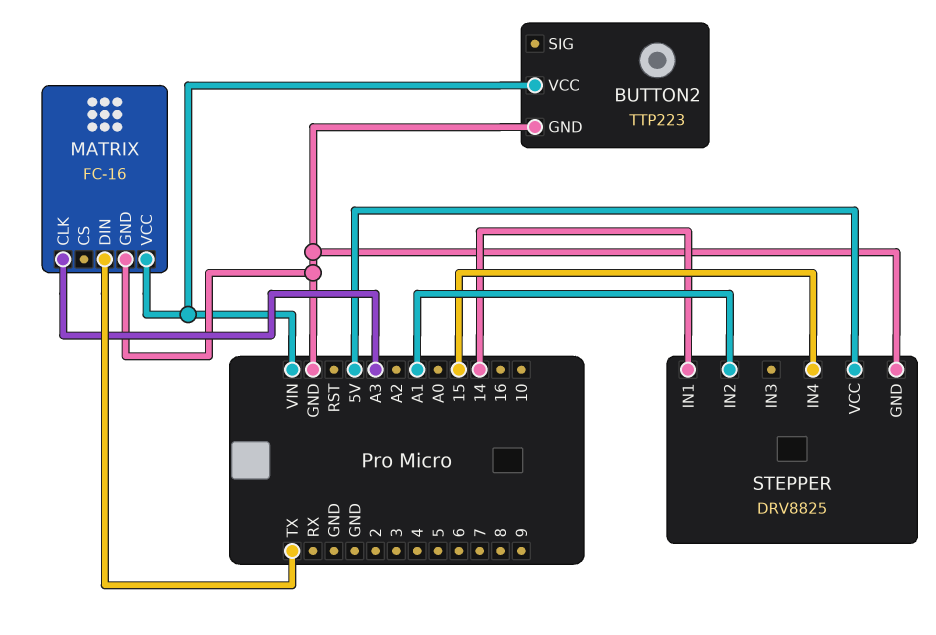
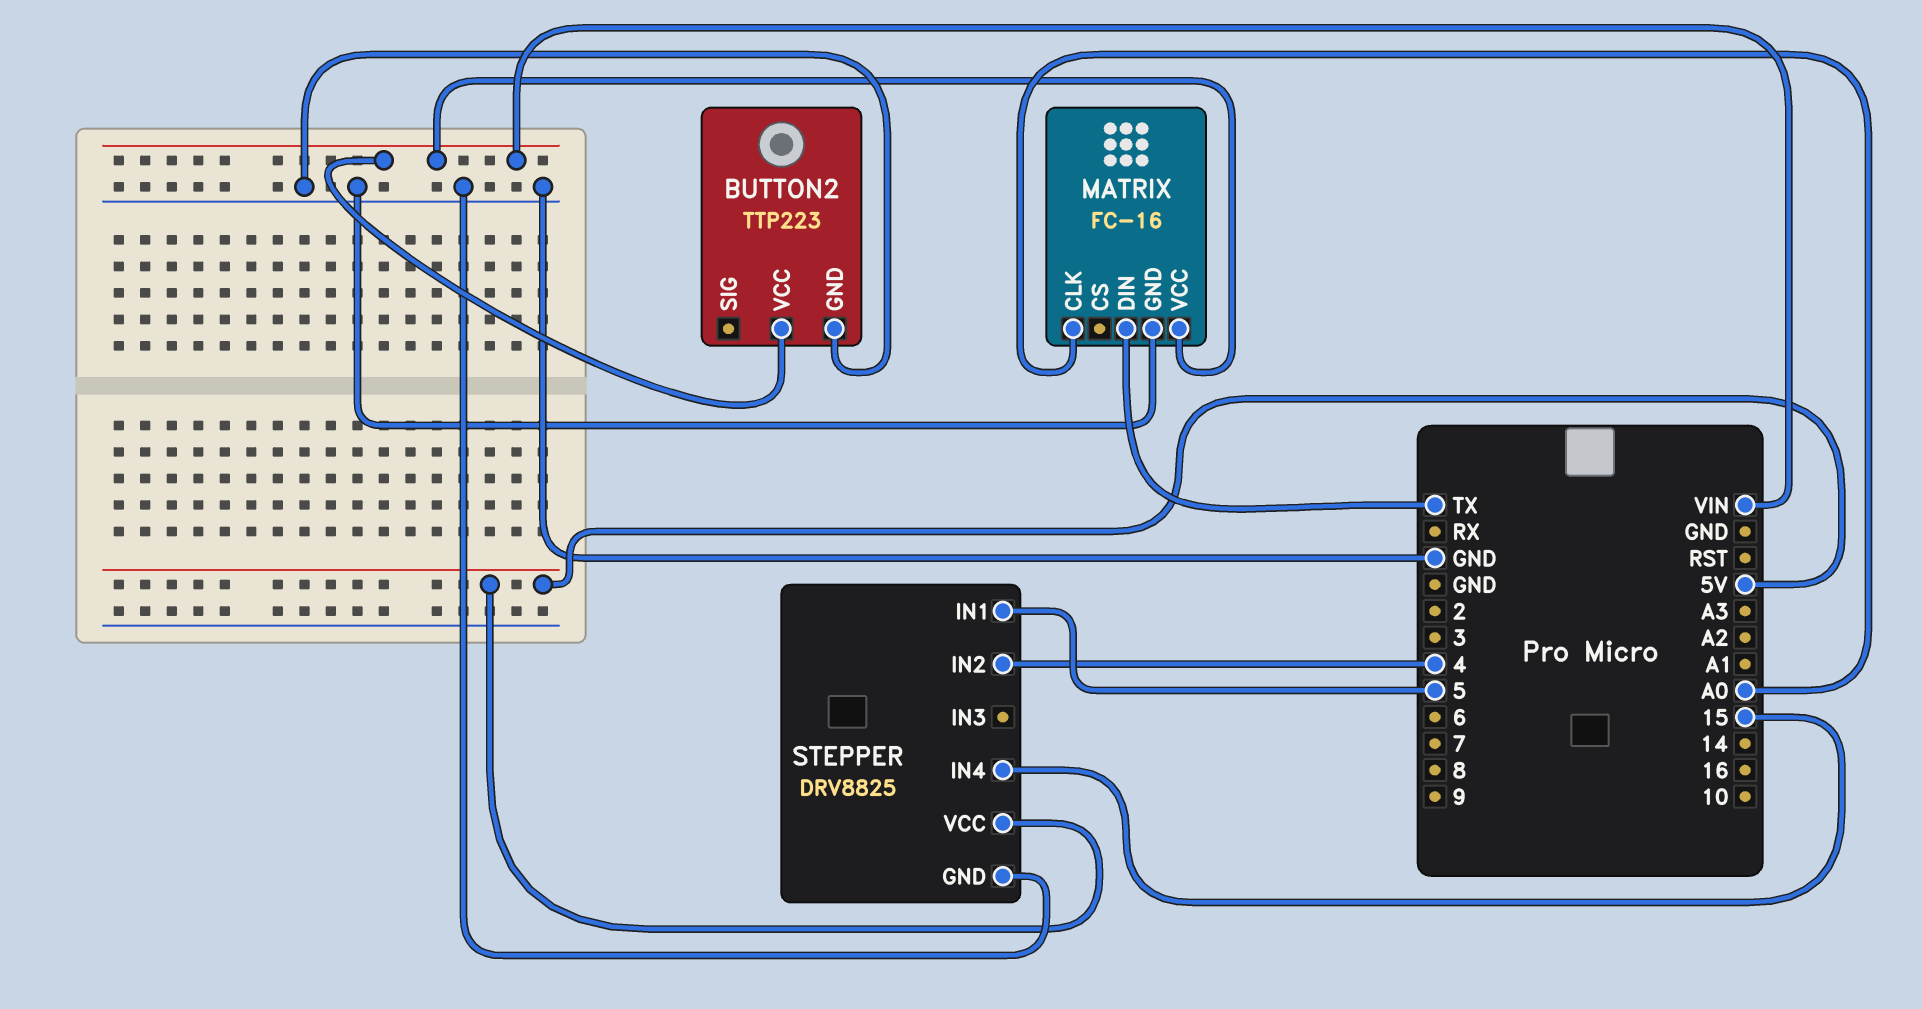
MATRIX pin CLK: A3 -> A0
STEPPER pin IN1: 14 -> 5
STEPPER pin IN2: A1 -> 4

